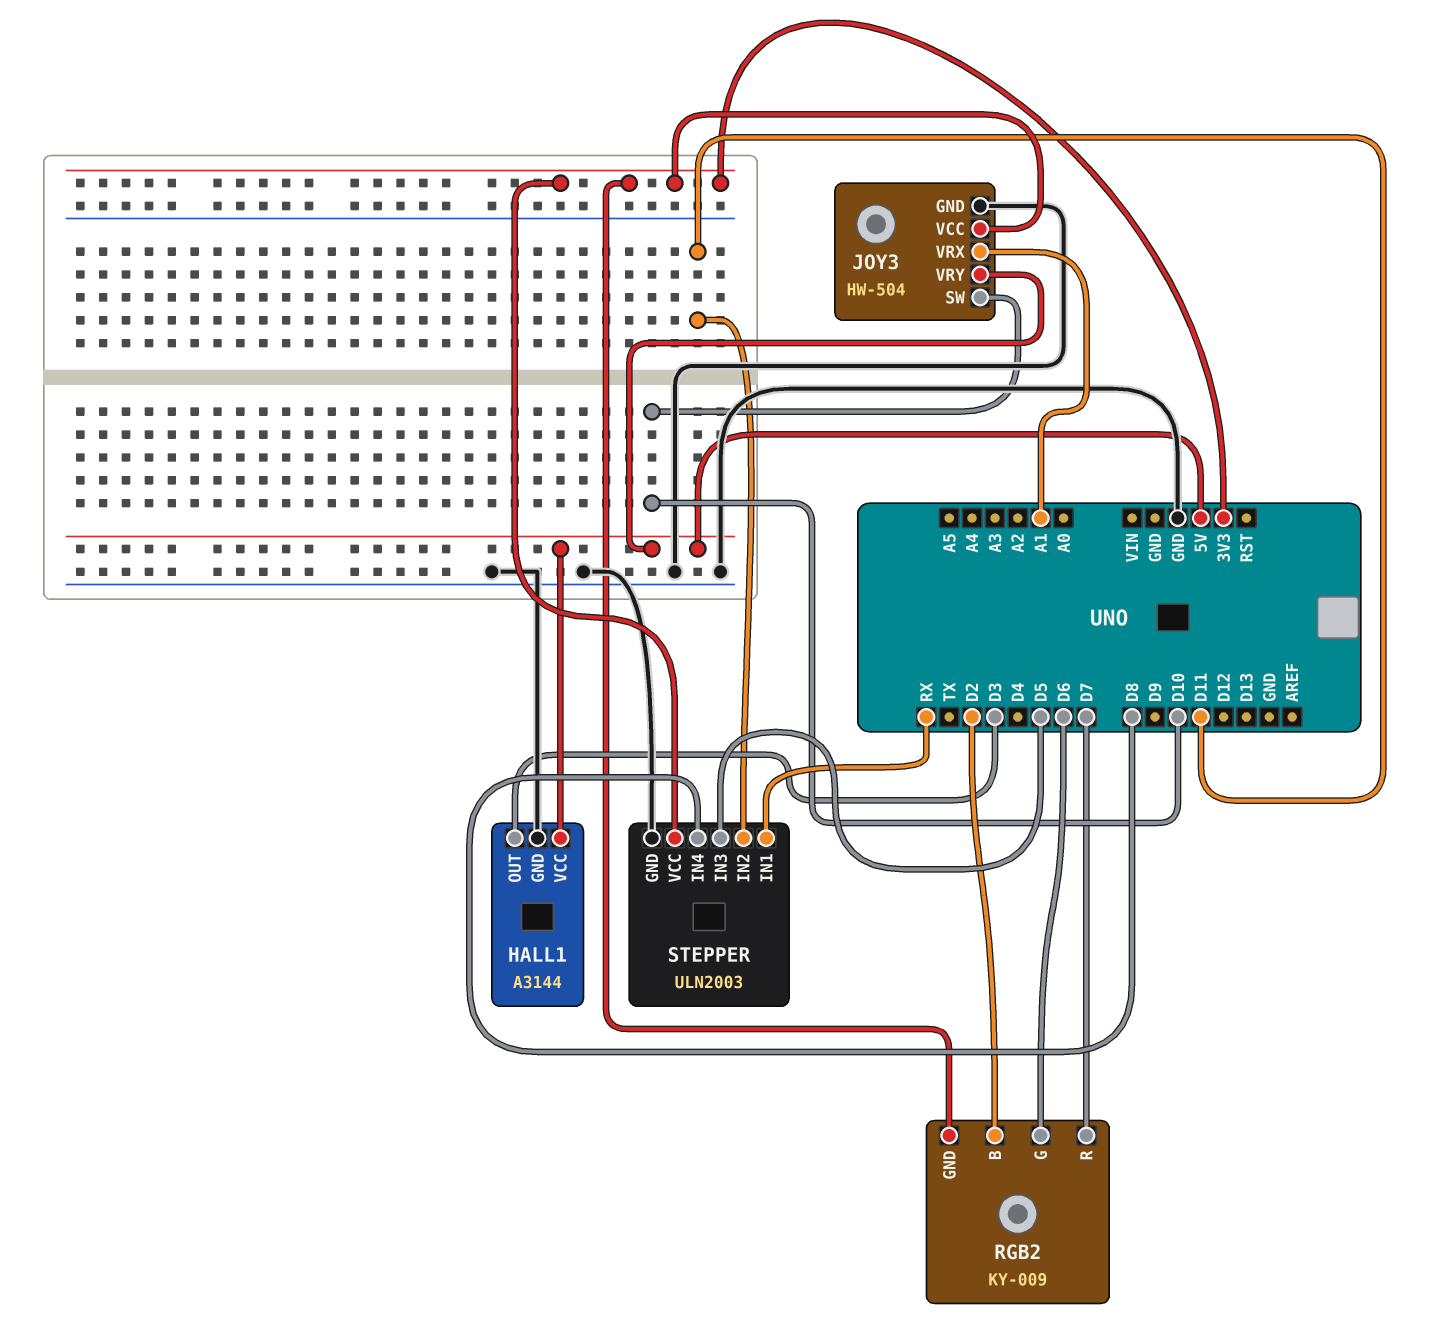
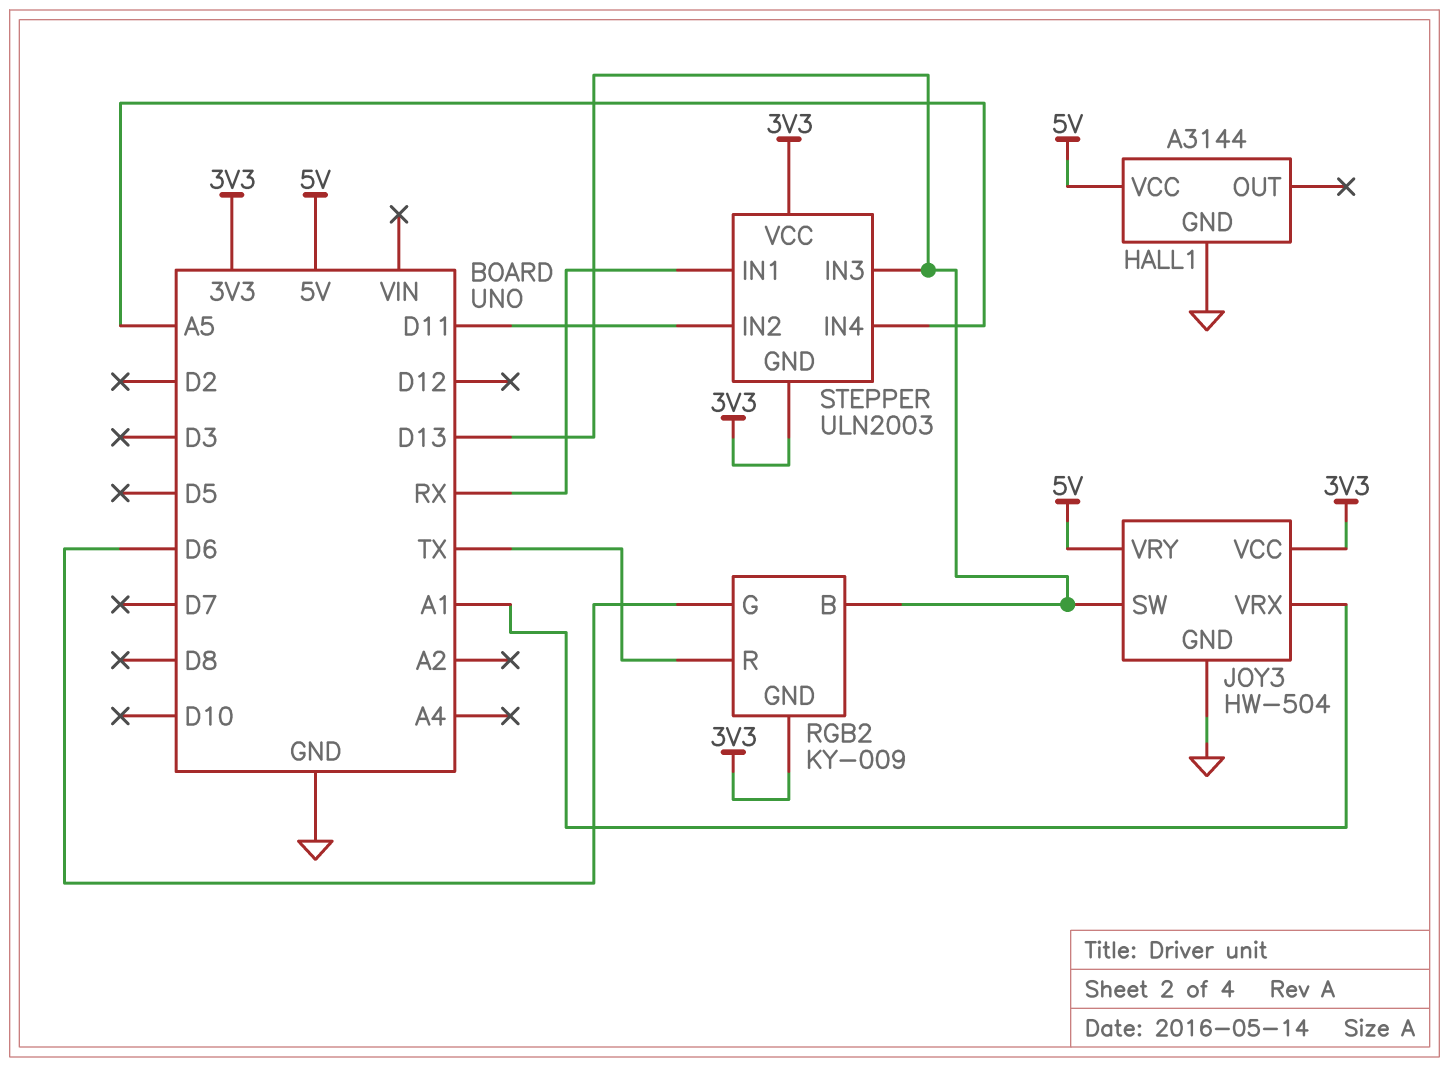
HALL1 pin OUT: D3 -> none
JOY3 pin SW: D10 -> D13
RGB2 pin B: D2 -> D13
RGB2 pin R: D7 -> TX
STEPPER pin GND: GND -> 3V3
STEPPER pin IN3: D5 -> D13
STEPPER pin IN4: D8 -> A5

